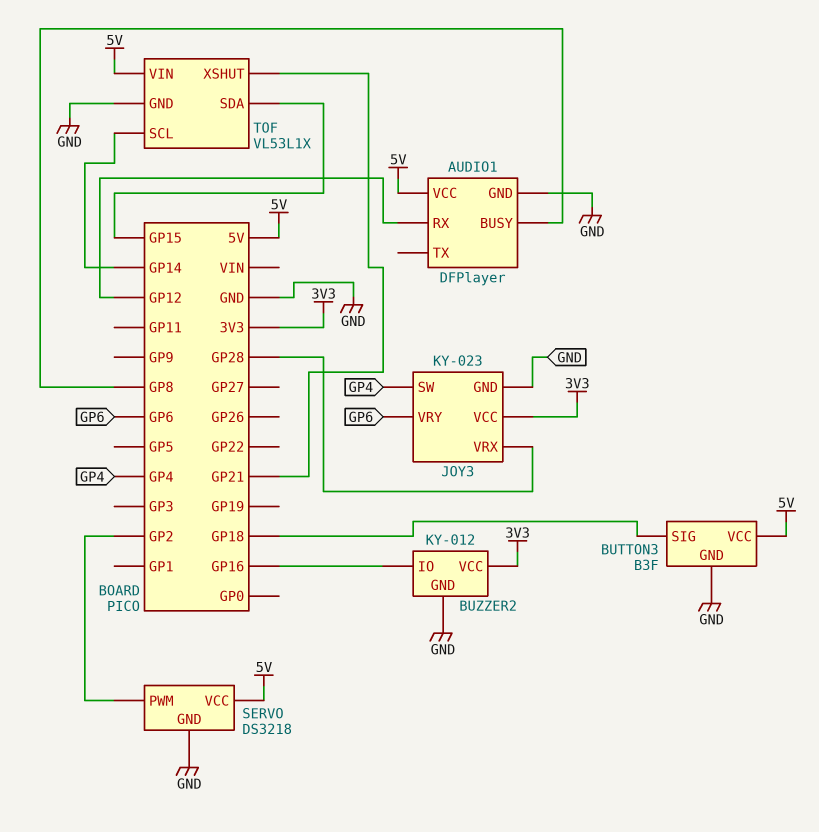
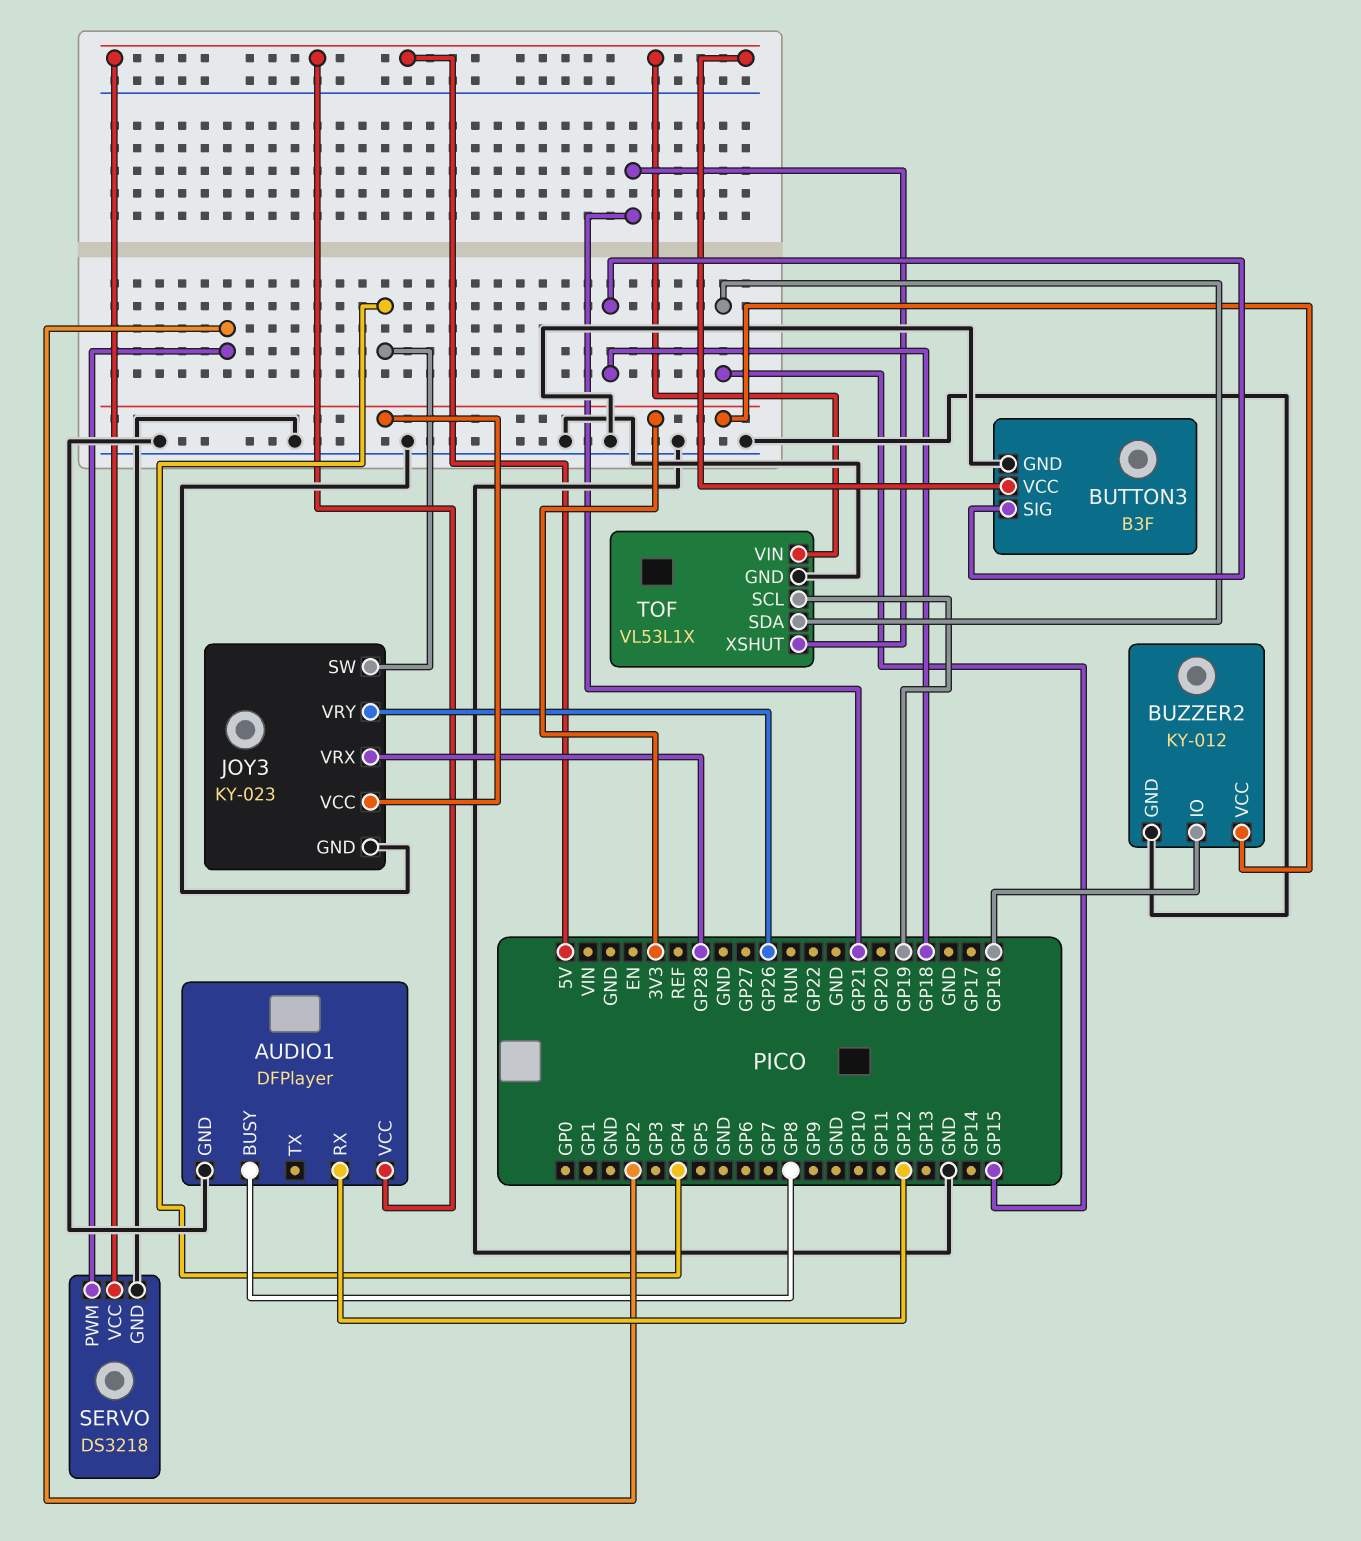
JOY3 pin VRY: GP6 -> GP26
TOF pin SCL: GP14 -> GP19

